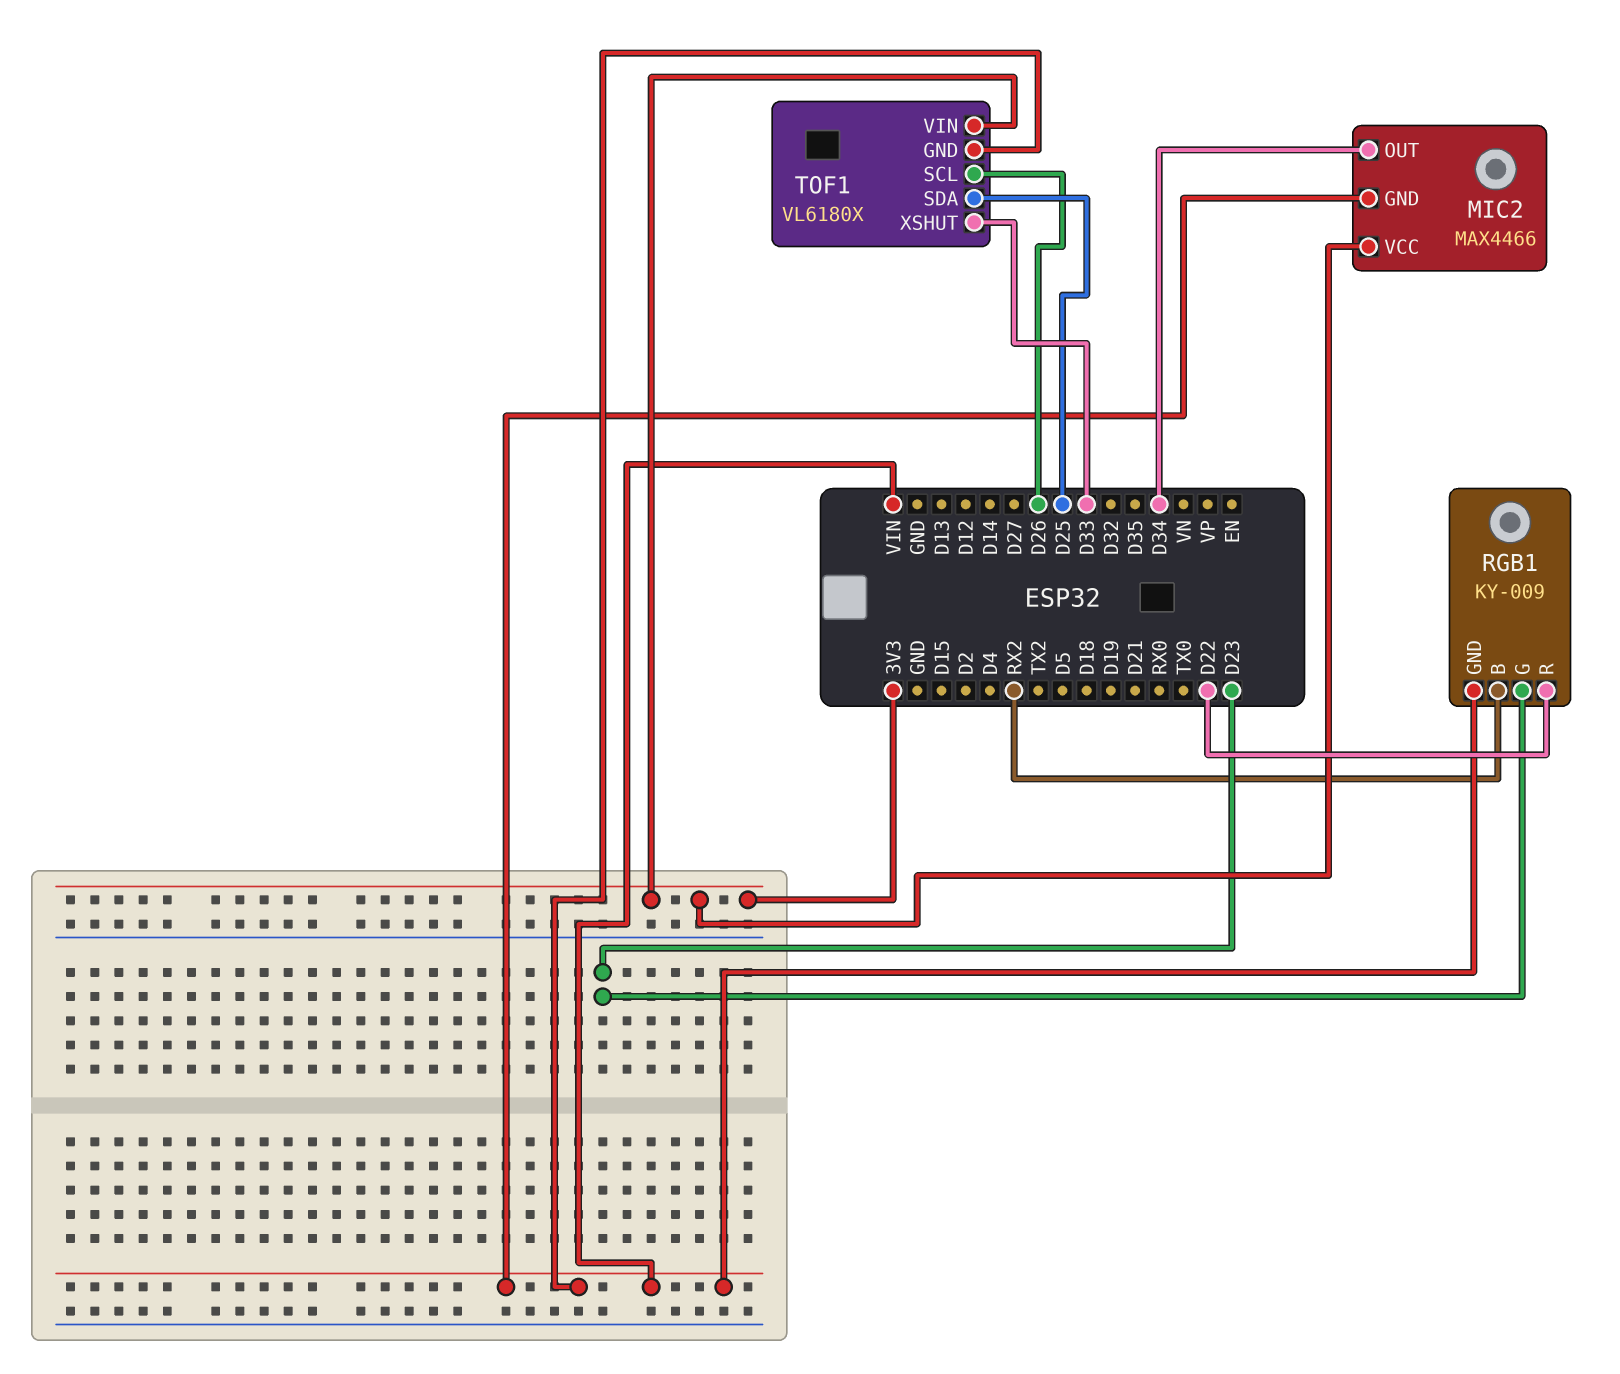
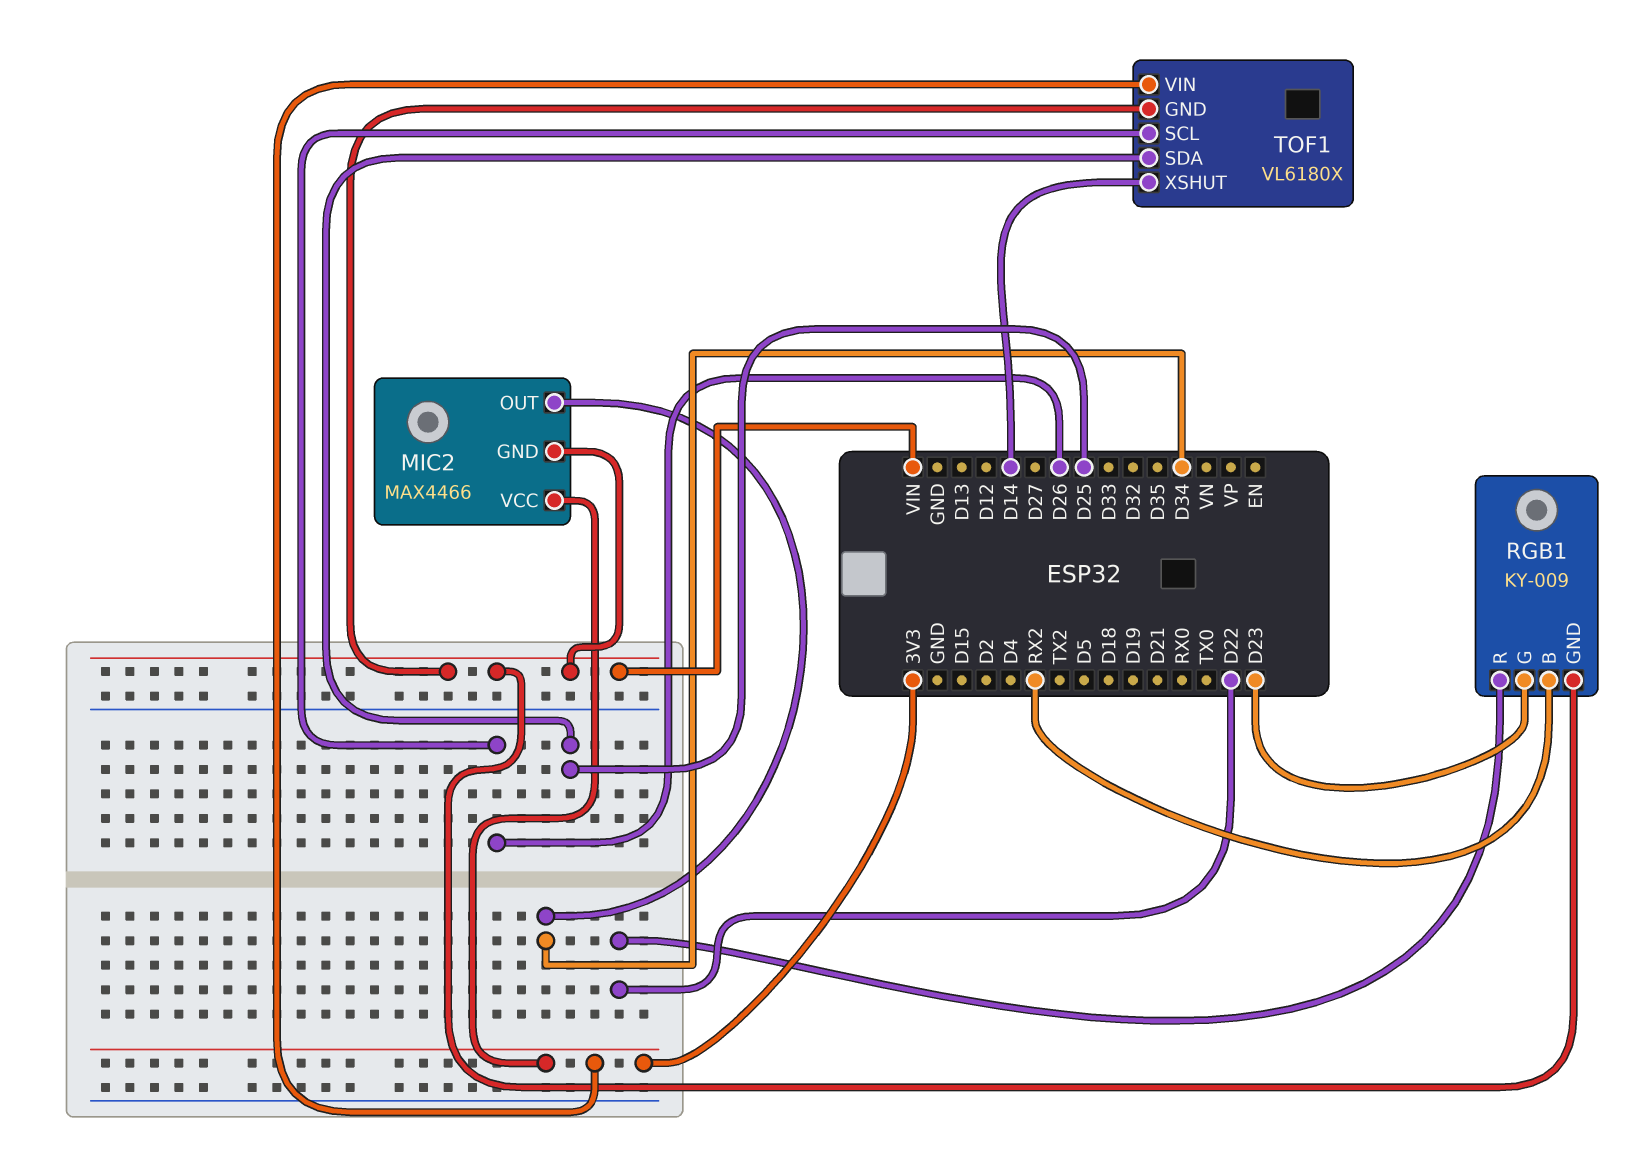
TOF1 pin XSHUT: D33 -> D14

